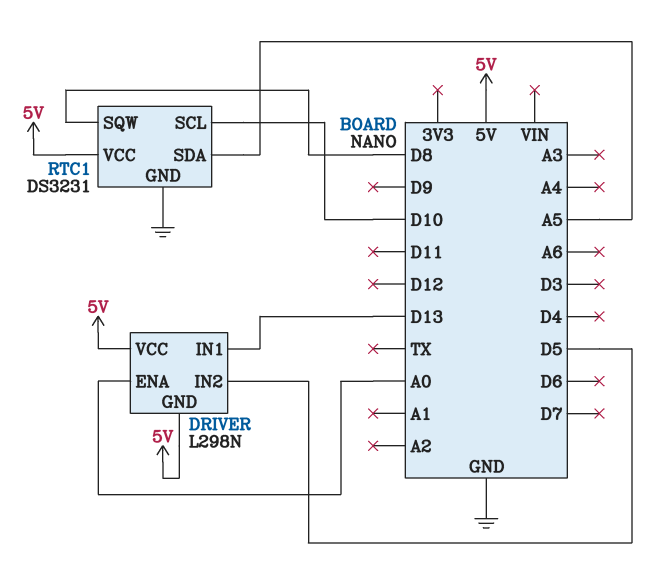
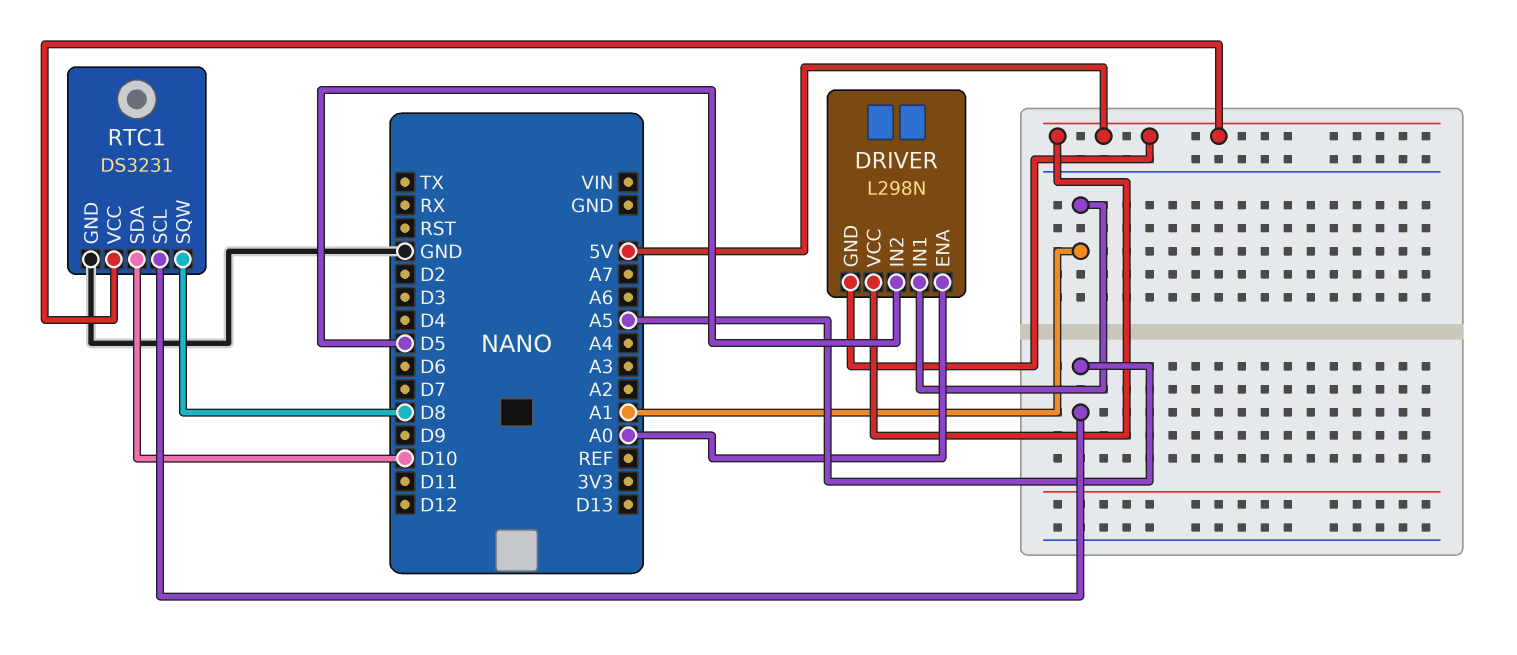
DRIVER pin IN1: D13 -> A1
RTC1 pin SCL: D10 -> A5
RTC1 pin SDA: A5 -> D10

